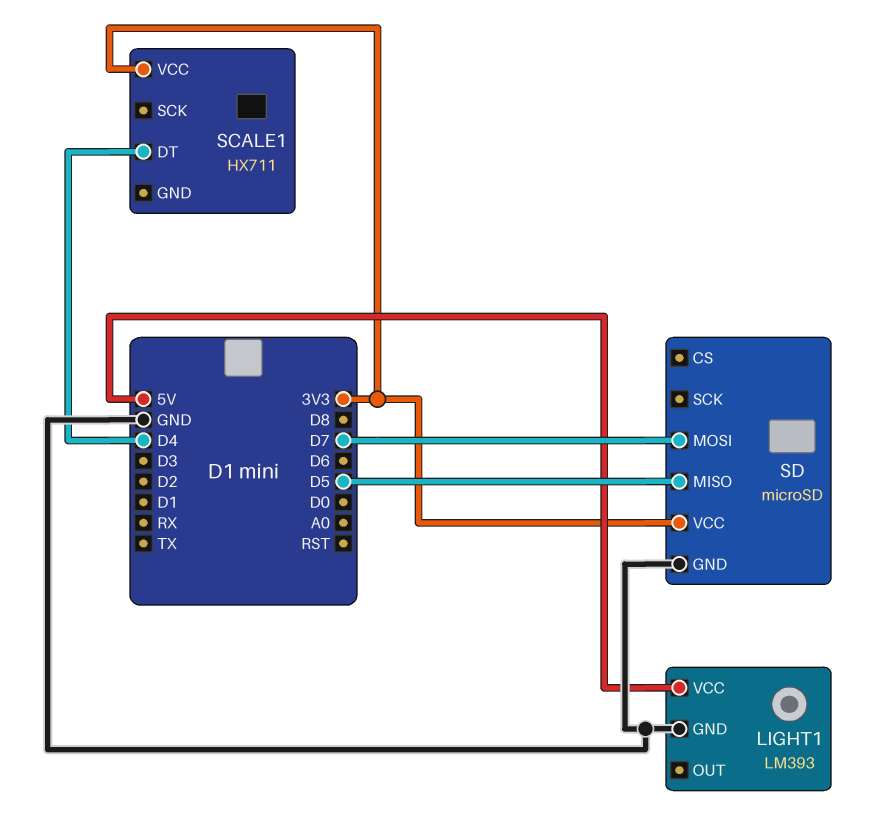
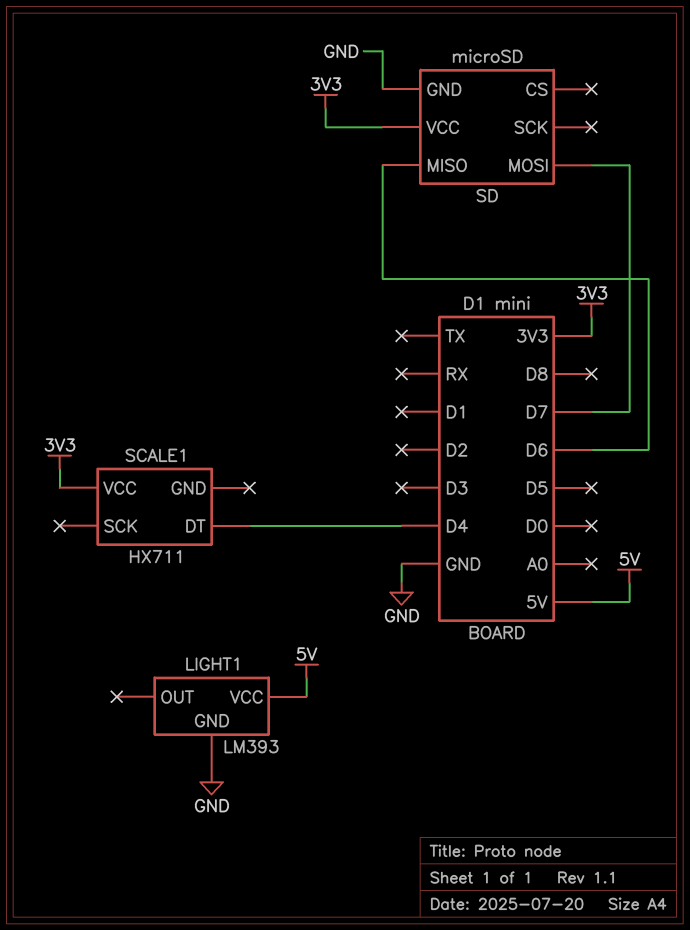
SD pin MISO: D5 -> D6

